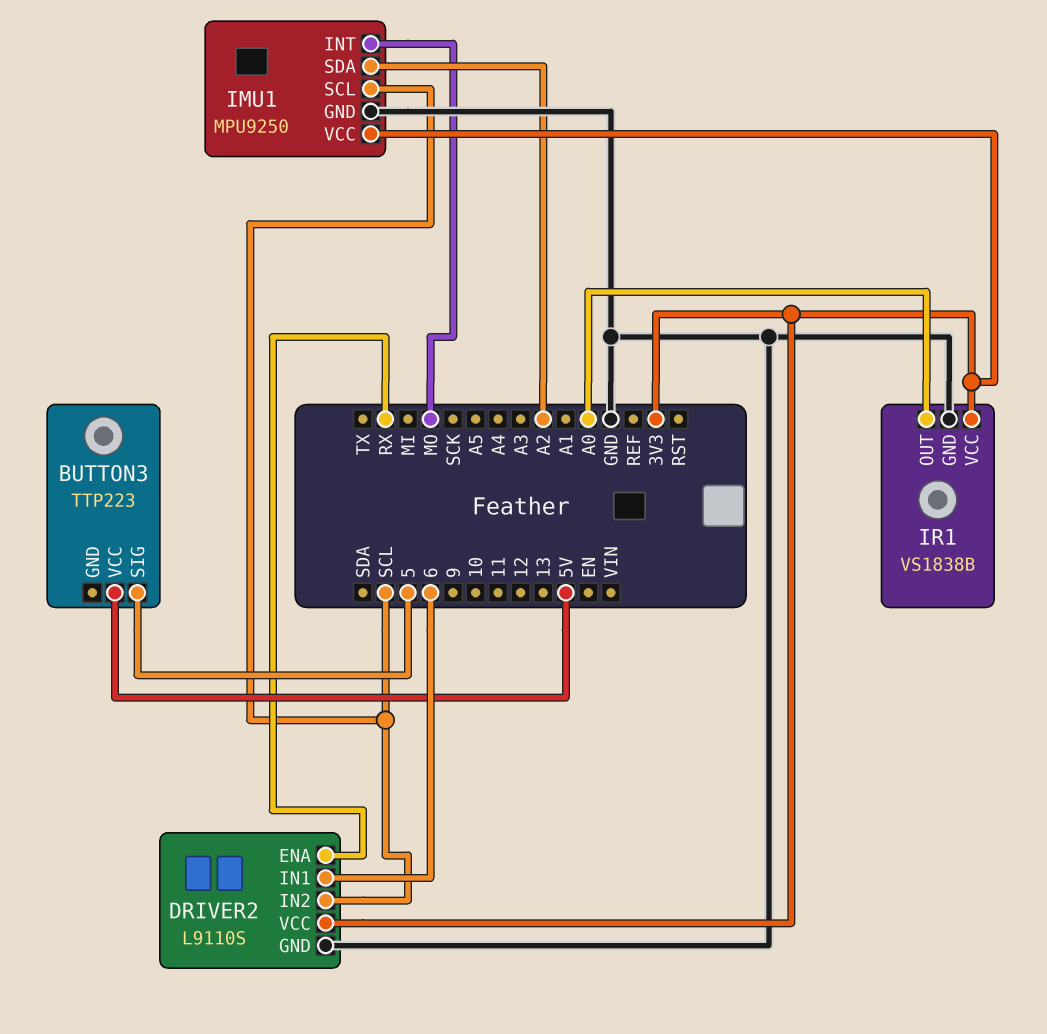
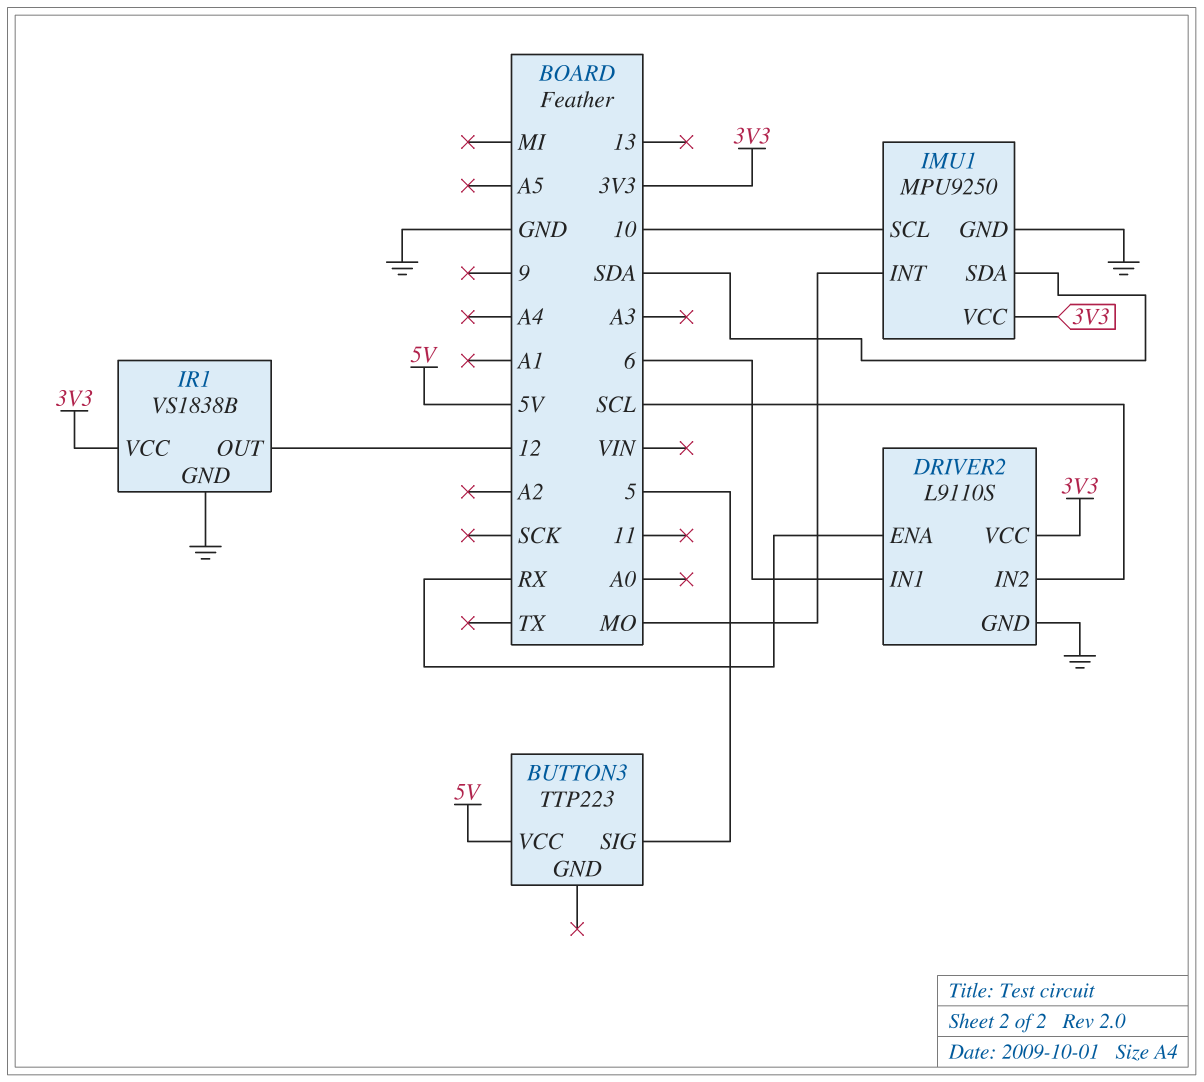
IMU1 pin SCL: SCL -> 10
IMU1 pin SDA: A2 -> SDA
IR1 pin OUT: A0 -> 12

